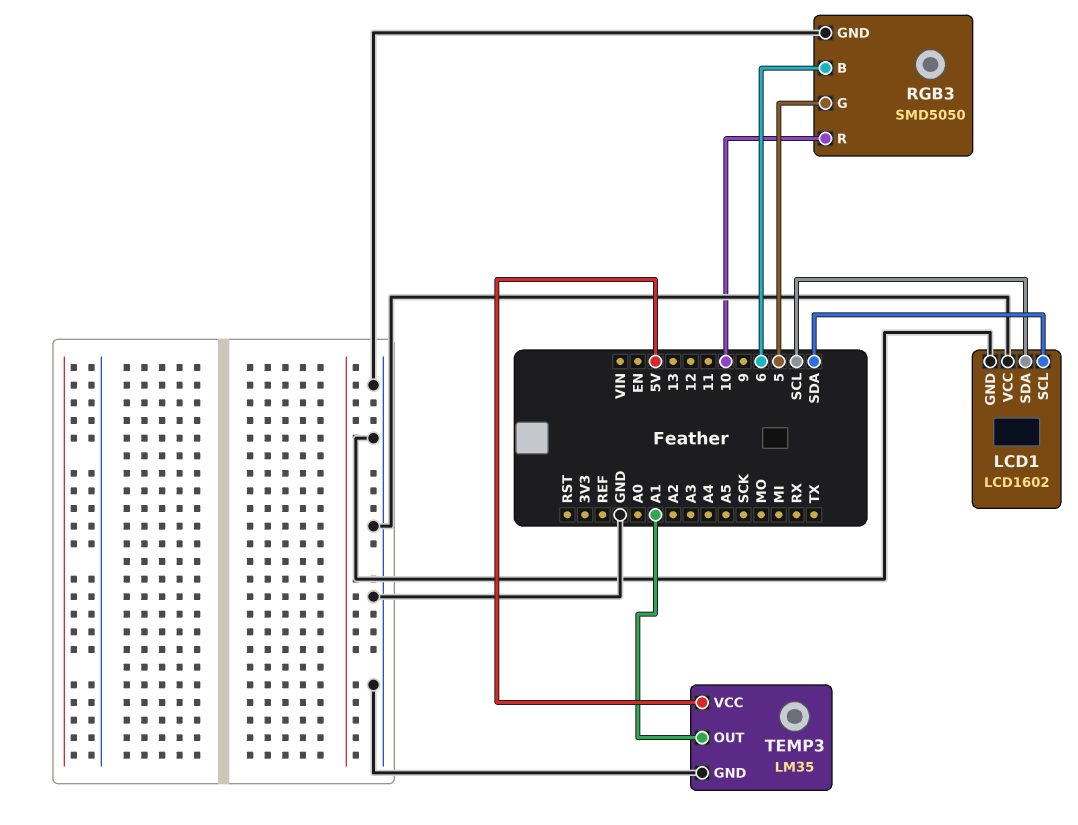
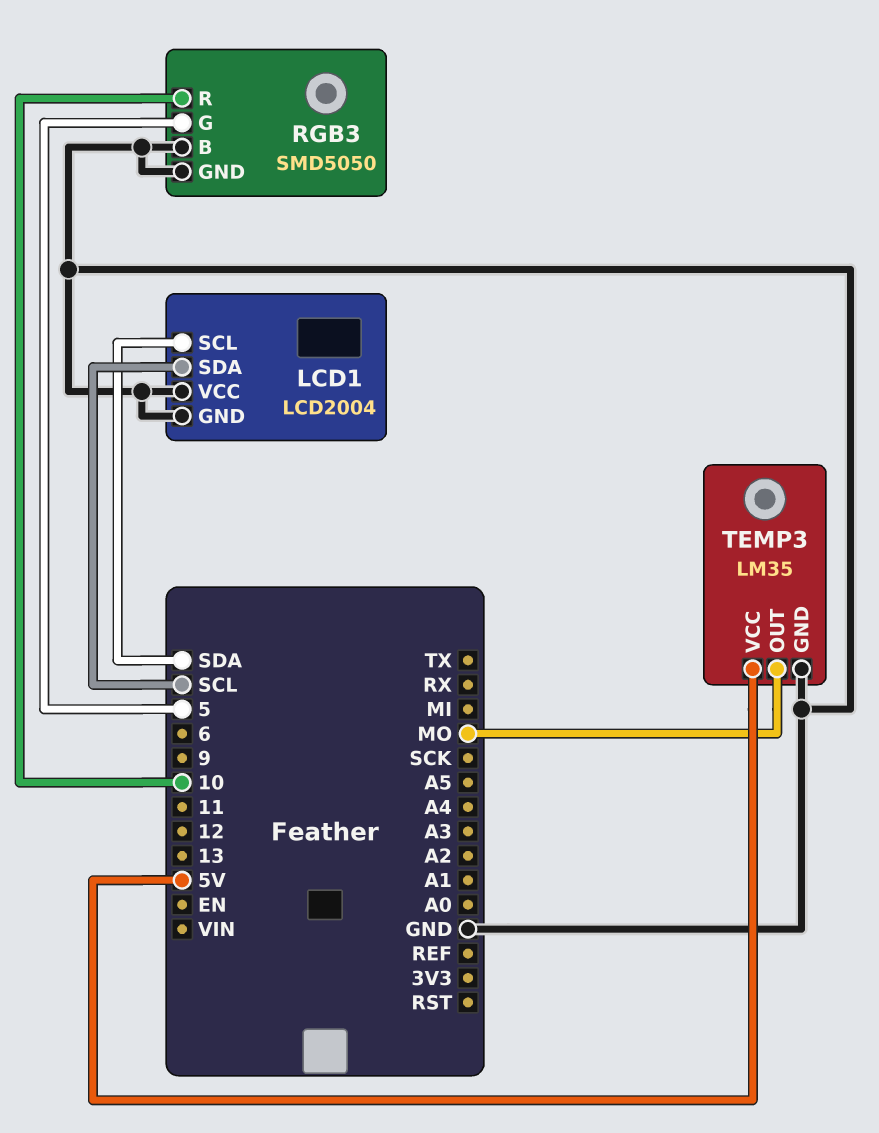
LCD1: LCD1602 -> LCD2004
RGB3 pin B: 6 -> GND
TEMP3 pin OUT: A1 -> MO

